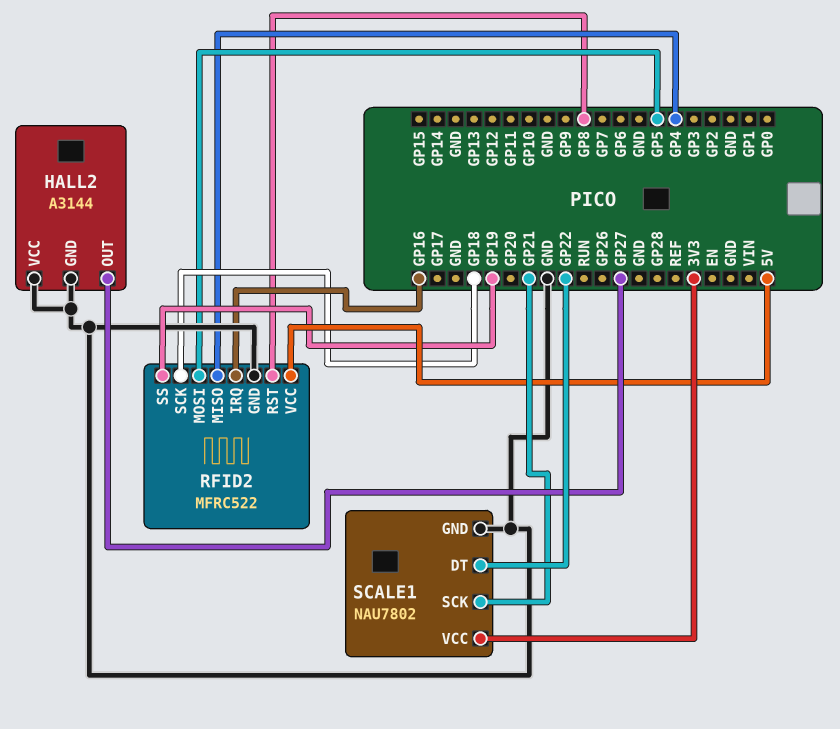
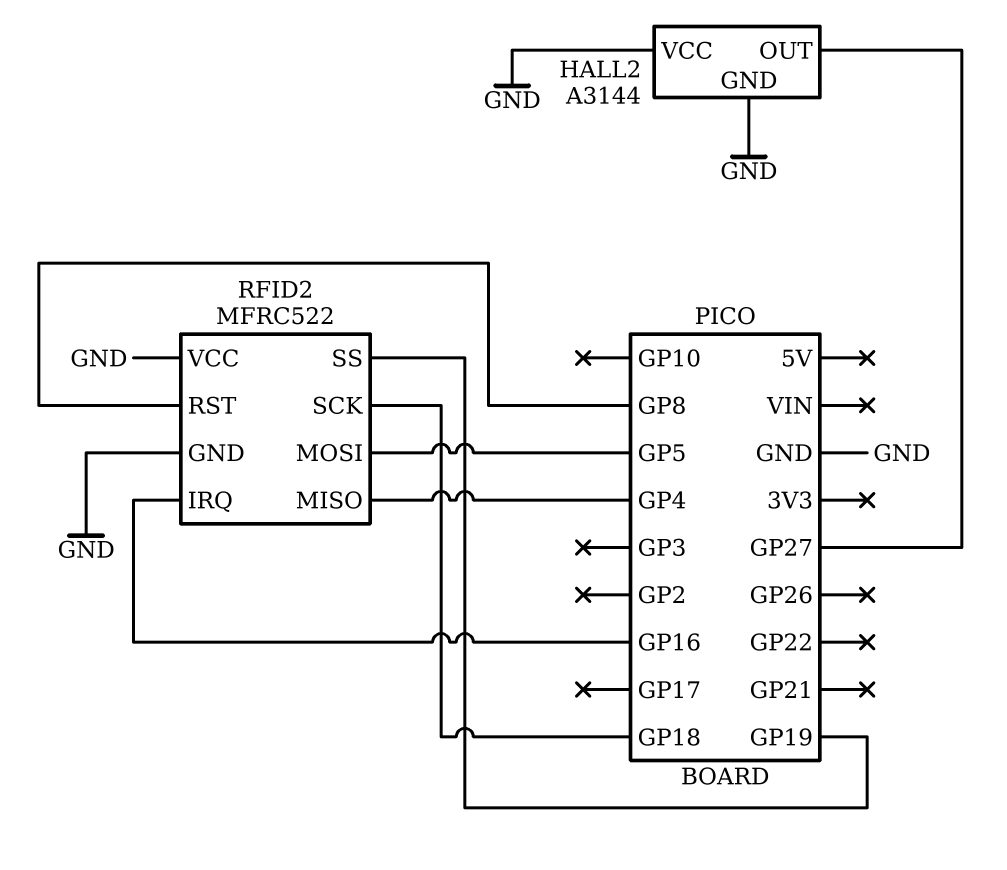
RFID2 pin VCC: 5V -> GND
SCALE1: NAU7802 -> none
SCALE1 pin DT: GP22 -> none
SCALE1 pin GND: GND -> none
SCALE1 pin SCK: GP21 -> none
SCALE1 pin VCC: 3V3 -> none

